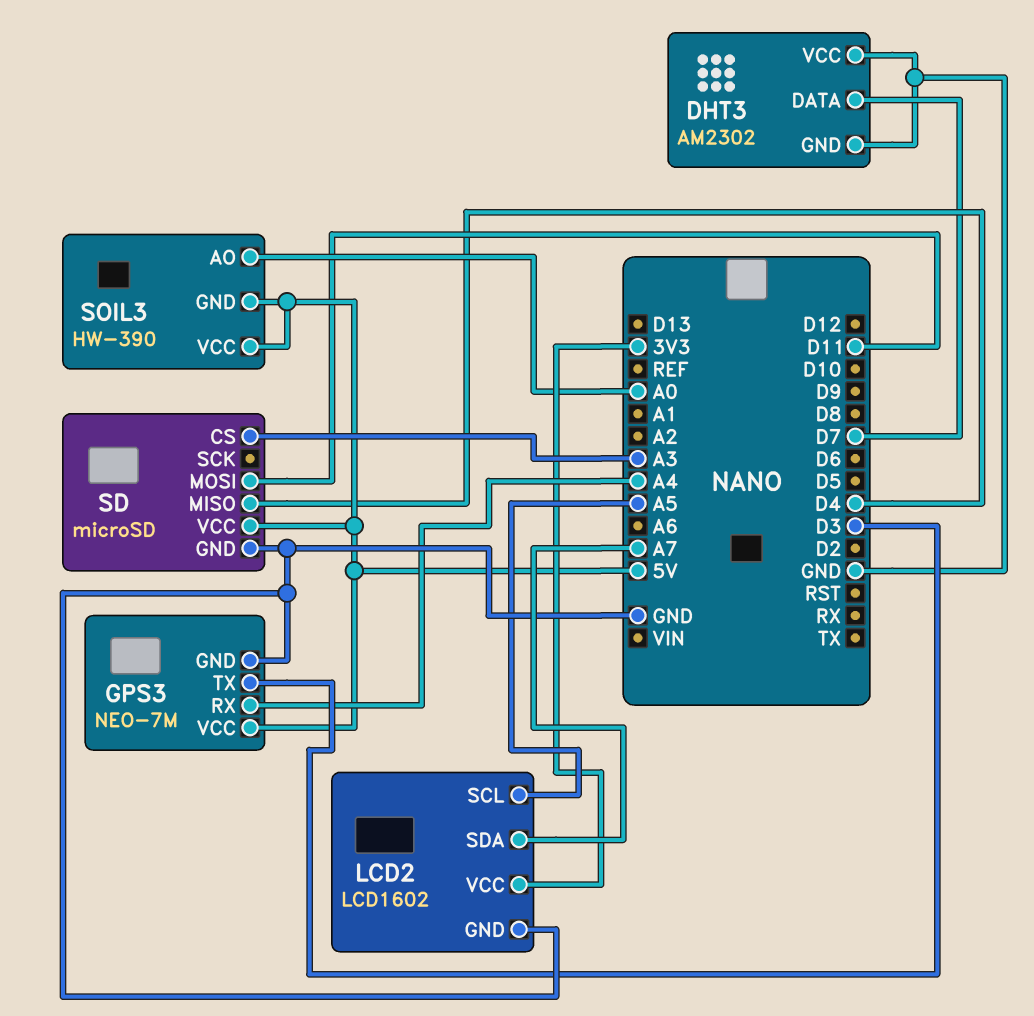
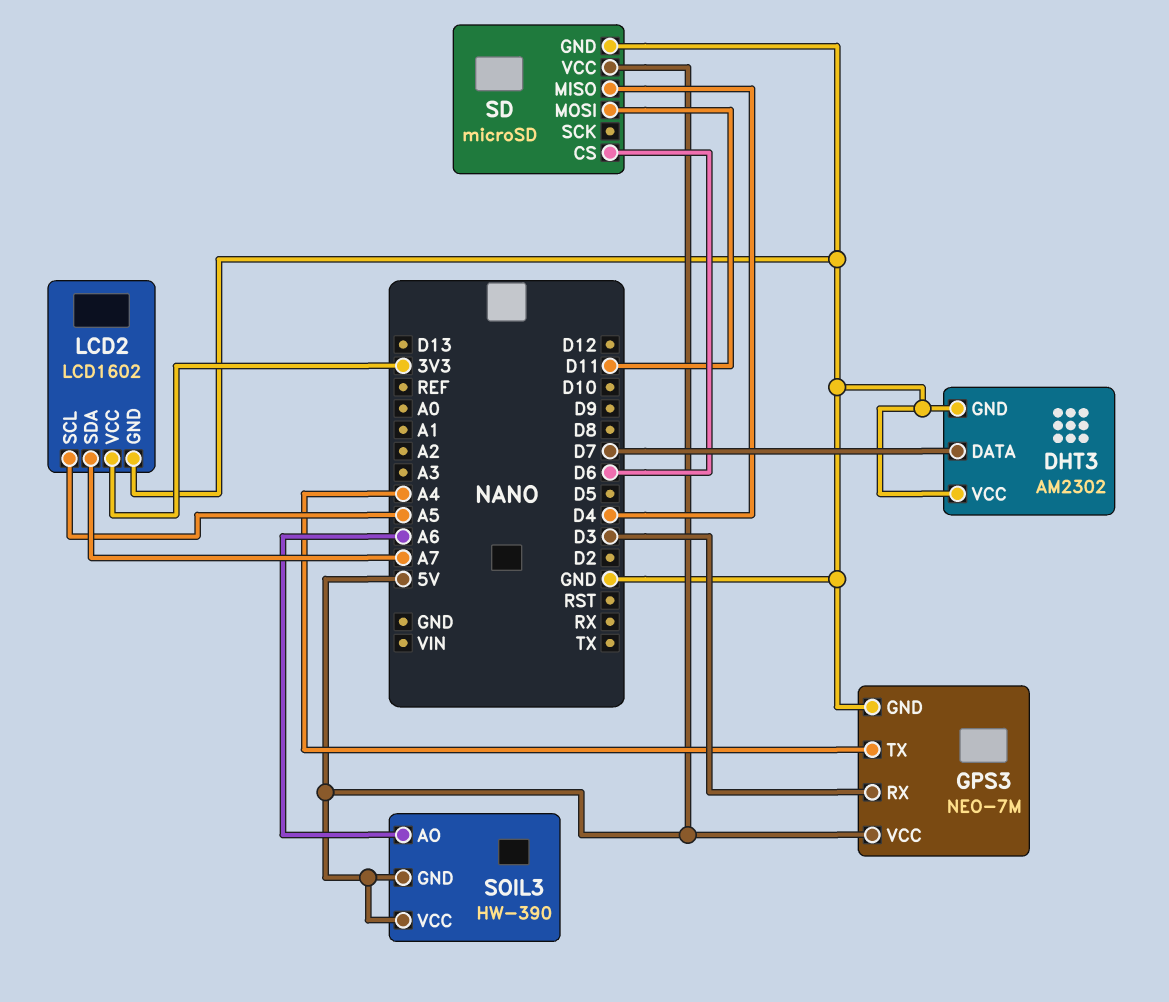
GPS3 pin RX: A4 -> D3
GPS3 pin TX: D3 -> A4
SD pin CS: A3 -> D6
SOIL3 pin AO: A0 -> A6

